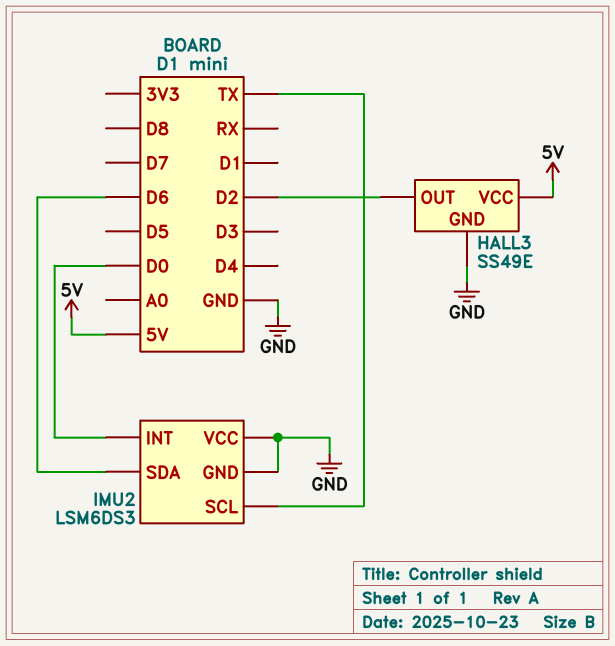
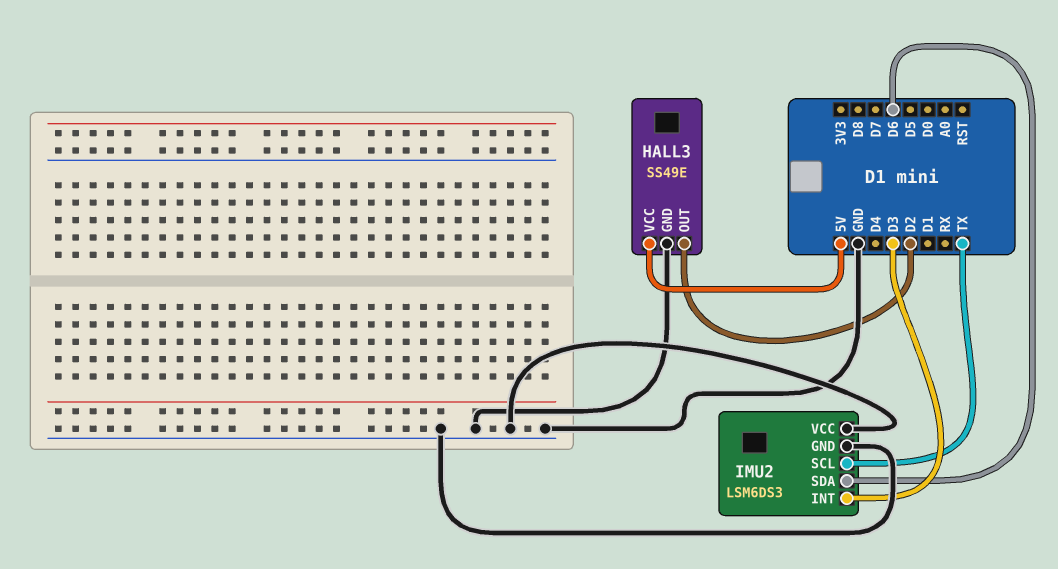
IMU2 pin INT: D0 -> D3

